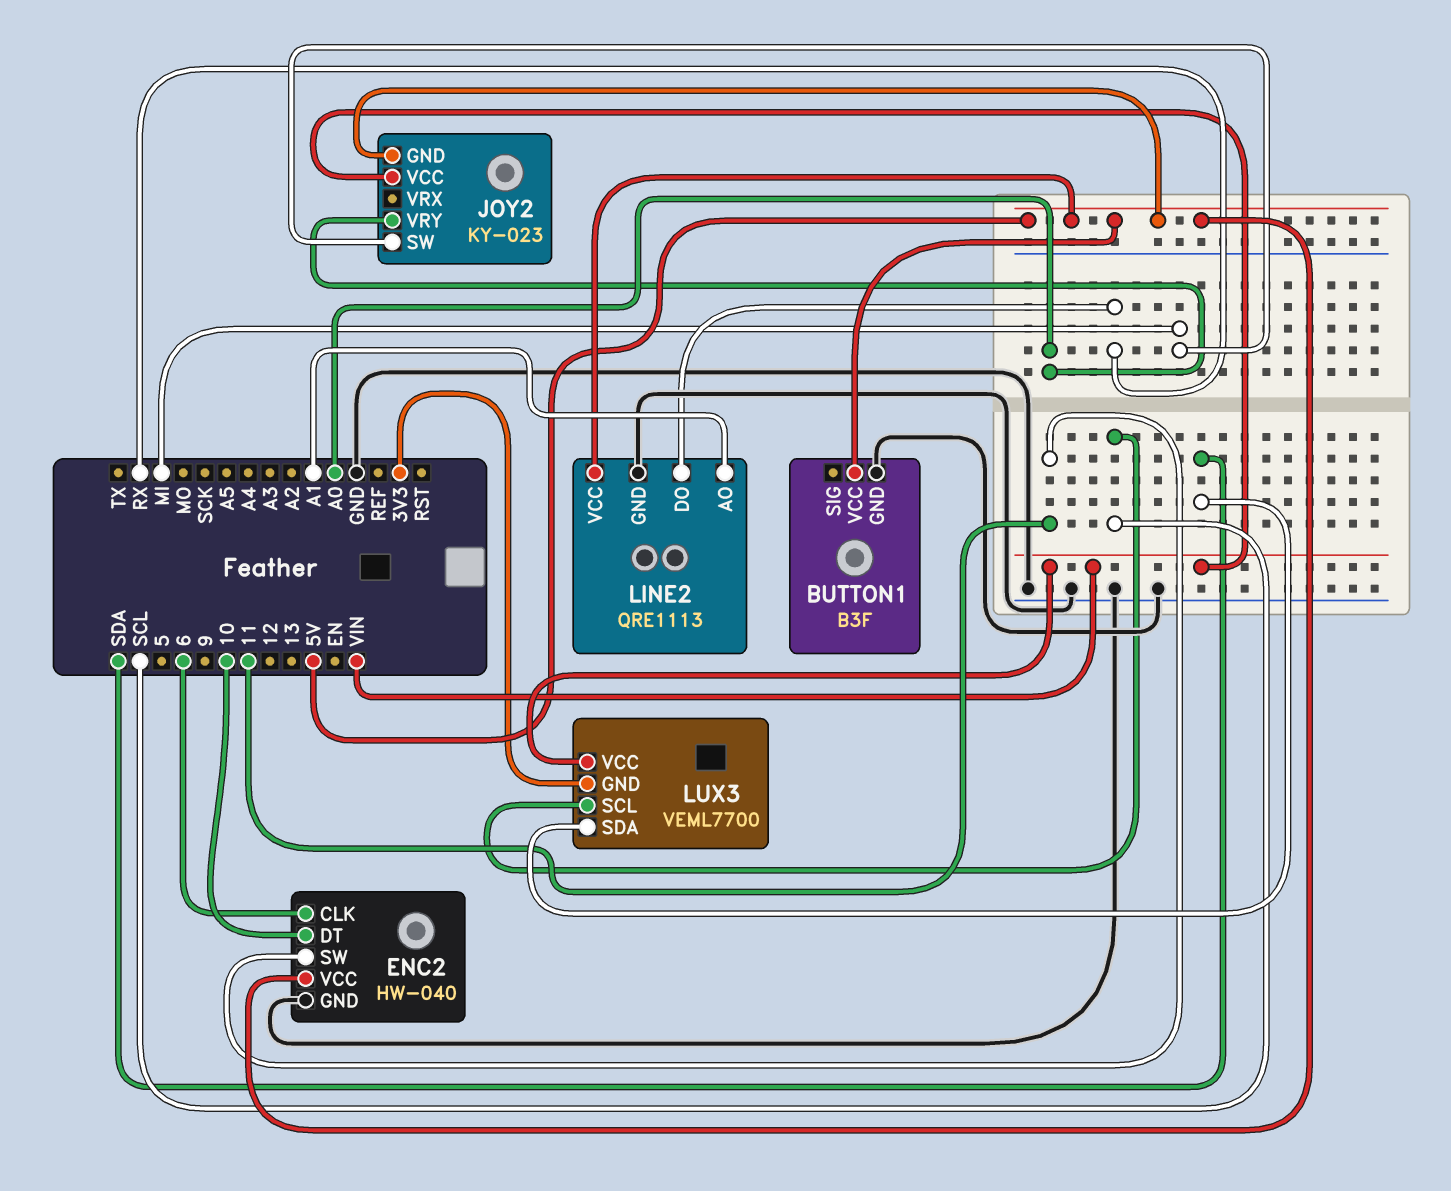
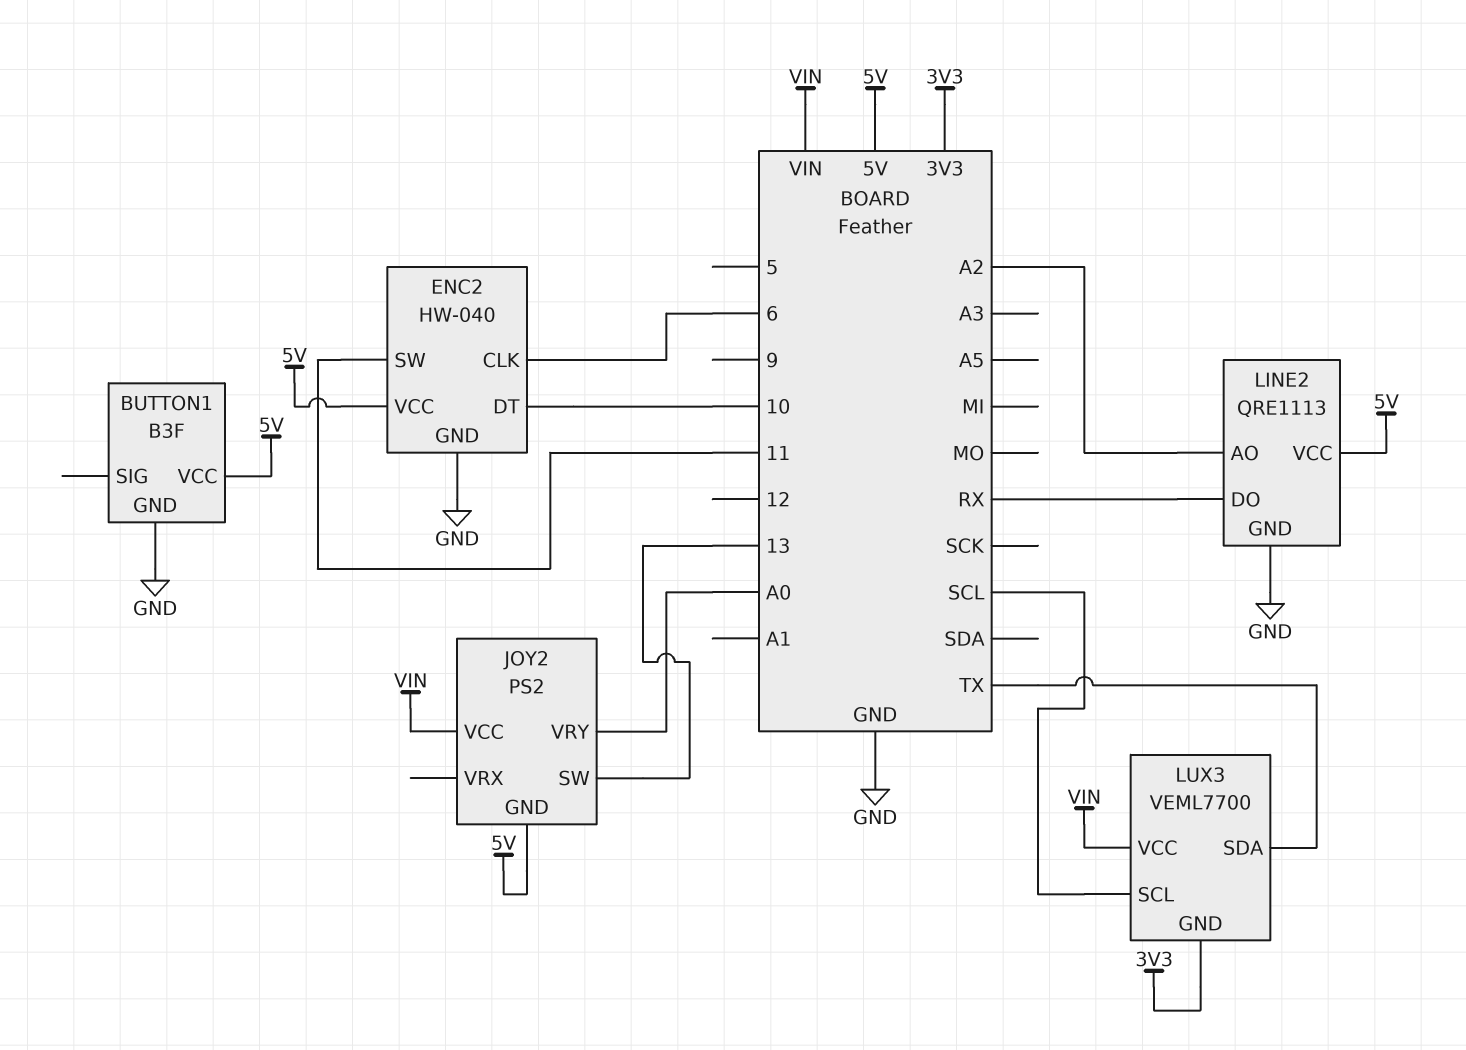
JOY2: KY-023 -> PS2
JOY2 pin SW: MI -> 13
LINE2 pin AO: A1 -> A2
LUX3 pin SDA: SDA -> TX

